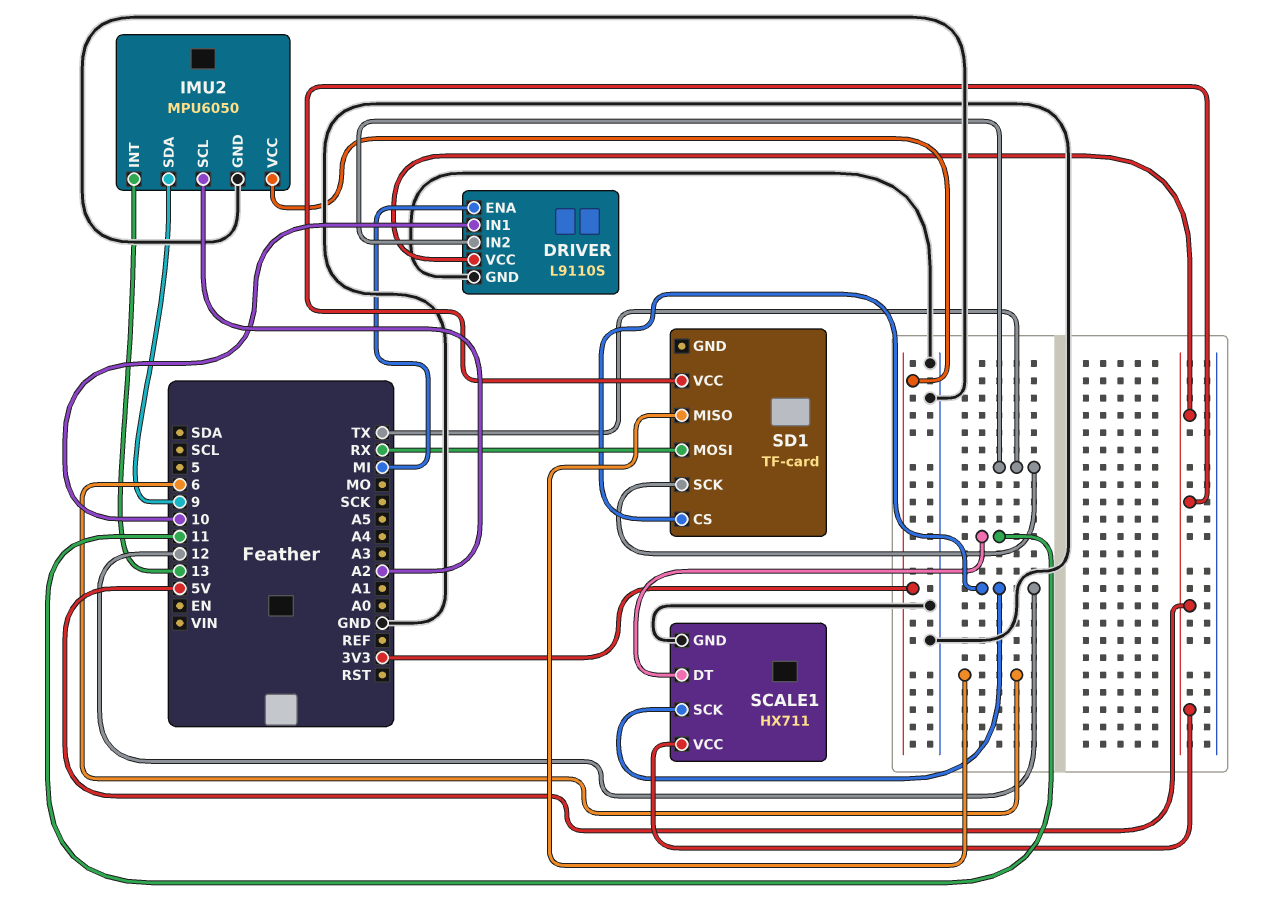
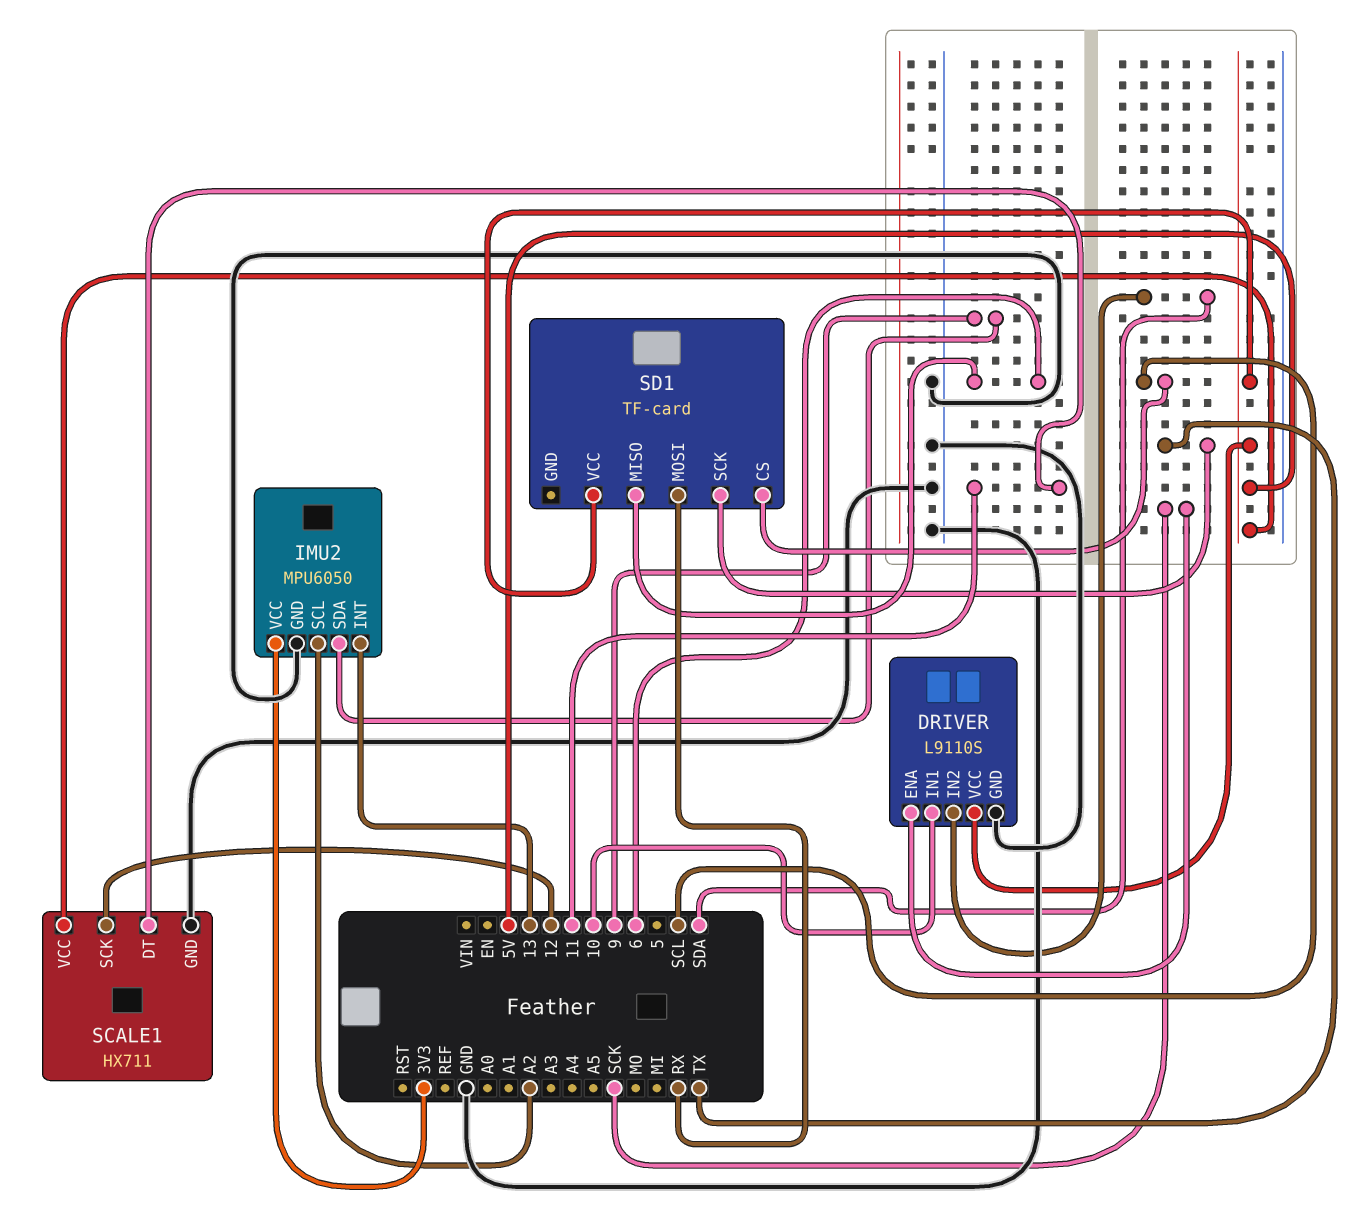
DRIVER pin ENA: MI -> SCK
DRIVER pin IN2: TX -> SDA
SD1 pin CS: 12 -> SCL

